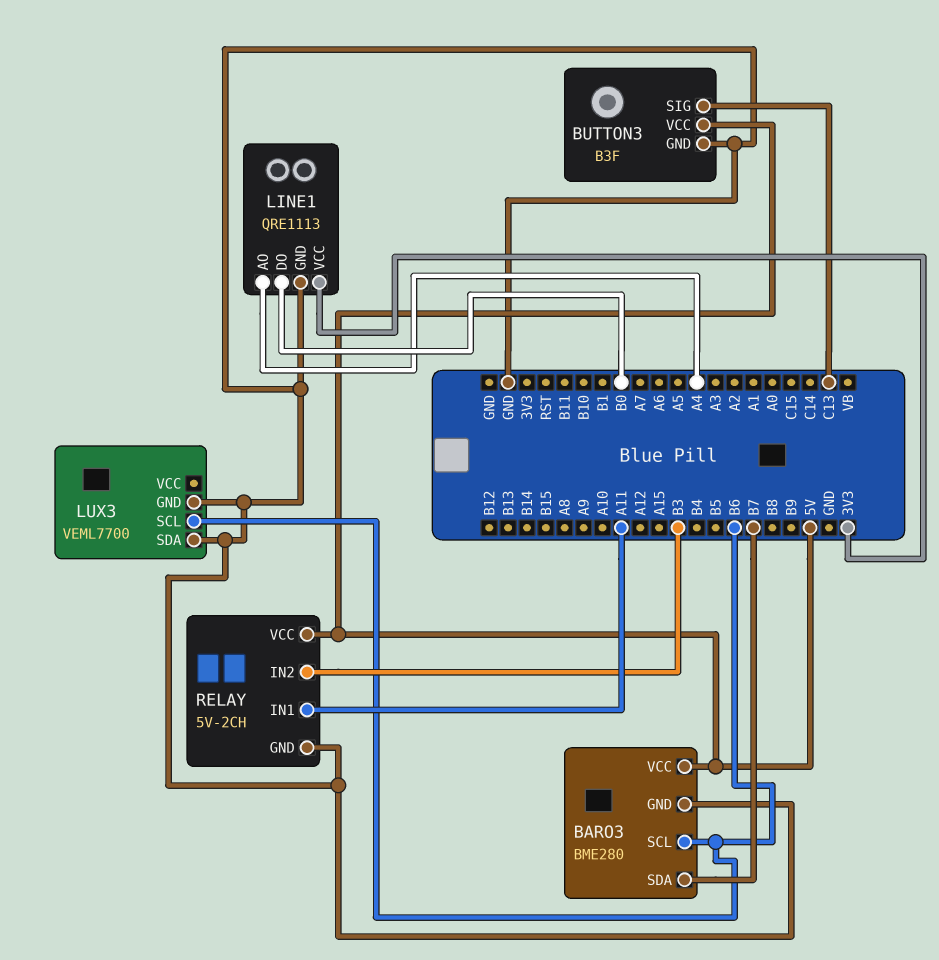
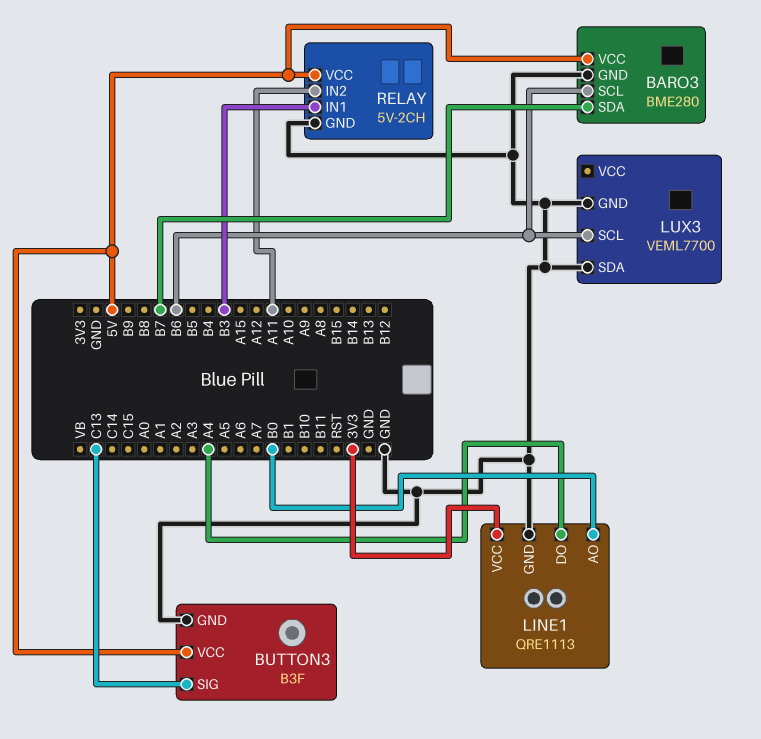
LINE1 pin AO: A4 -> B0
LINE1 pin DO: B0 -> A4
RELAY pin IN1: A11 -> B3
RELAY pin IN2: B3 -> A11

